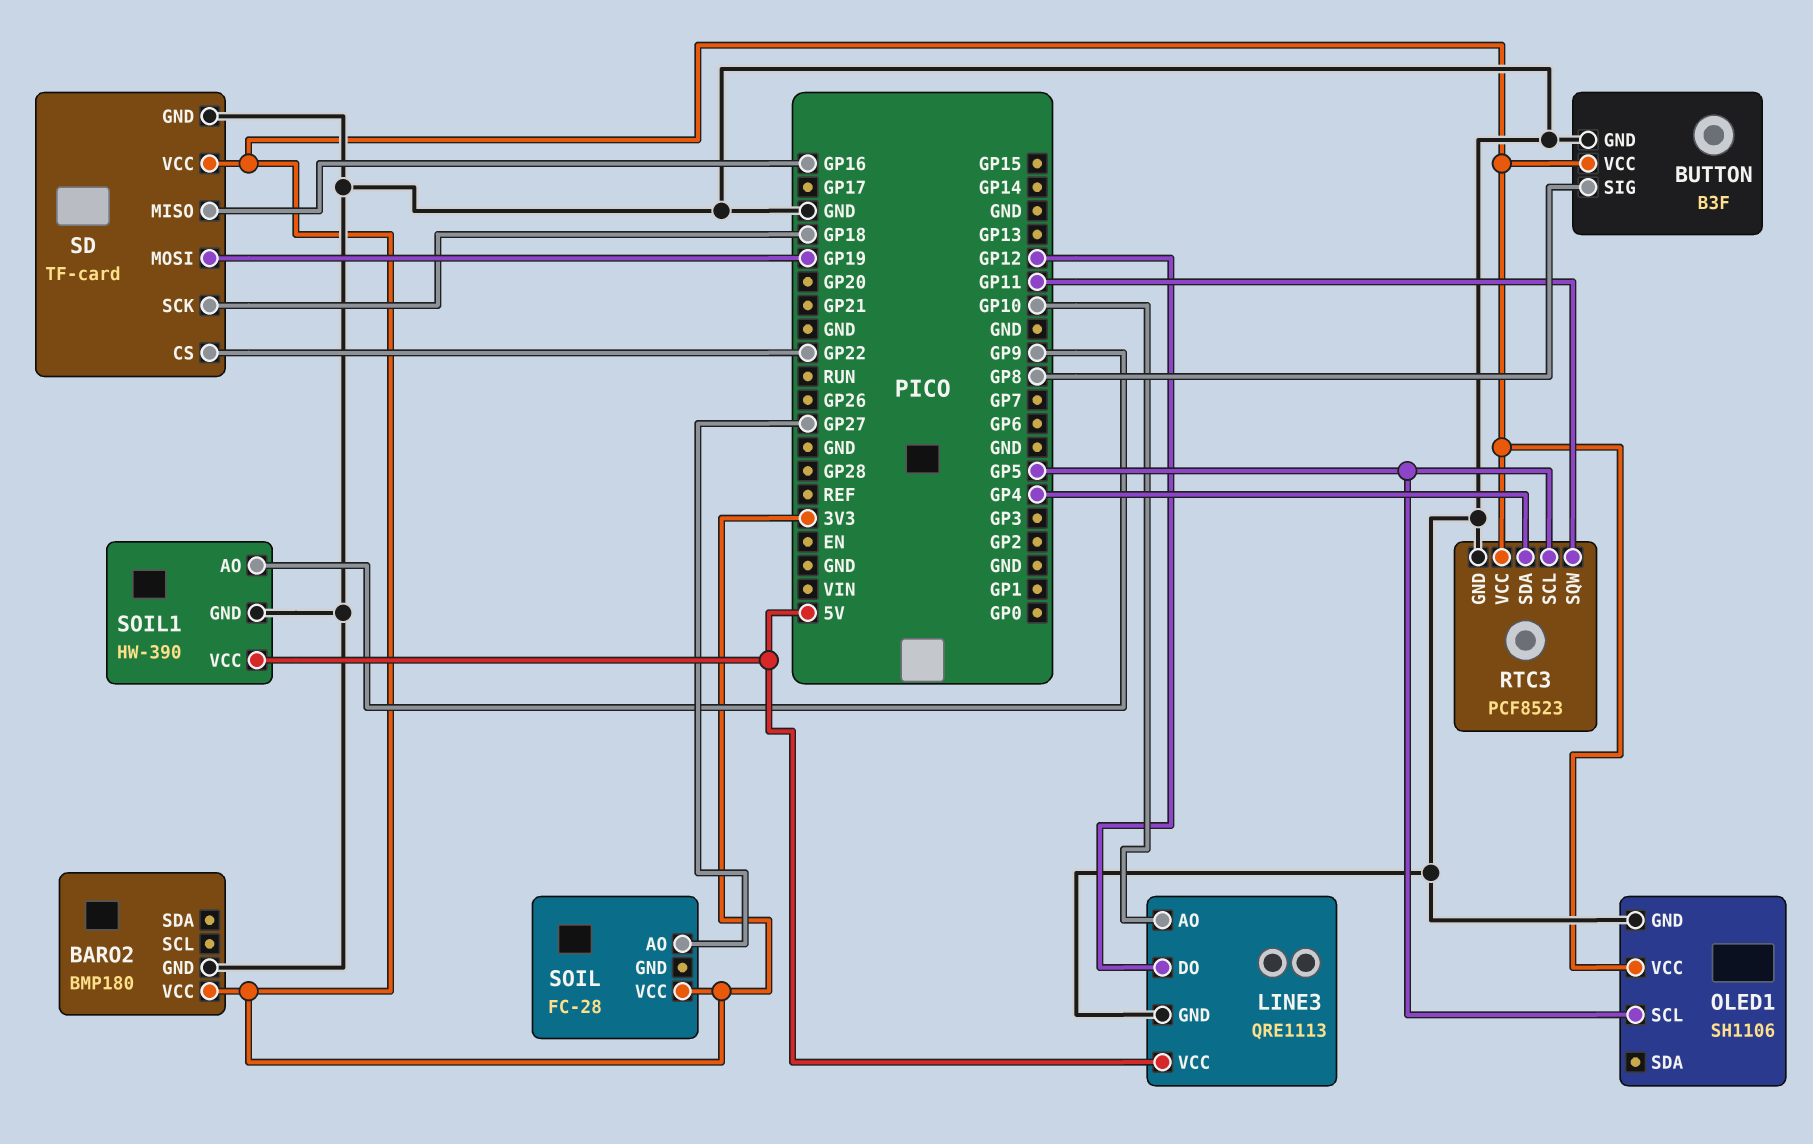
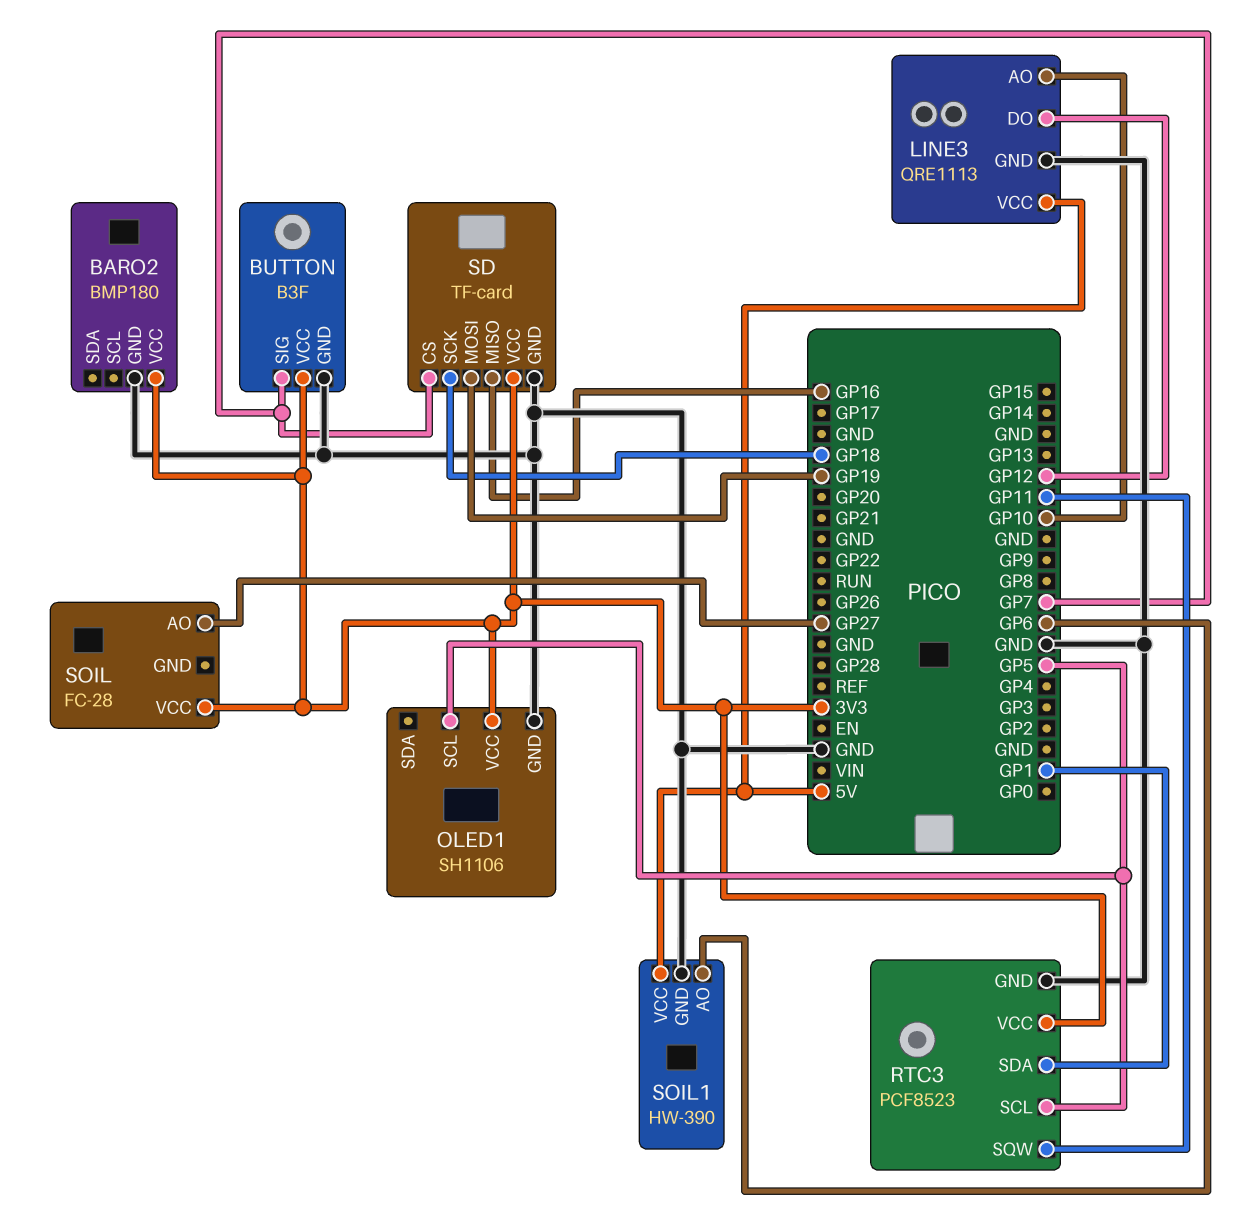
BUTTON pin SIG: GP8 -> GP7
RTC3 pin SDA: GP4 -> GP1
SD pin CS: GP22 -> GP7
SOIL1 pin AO: GP9 -> GP6

